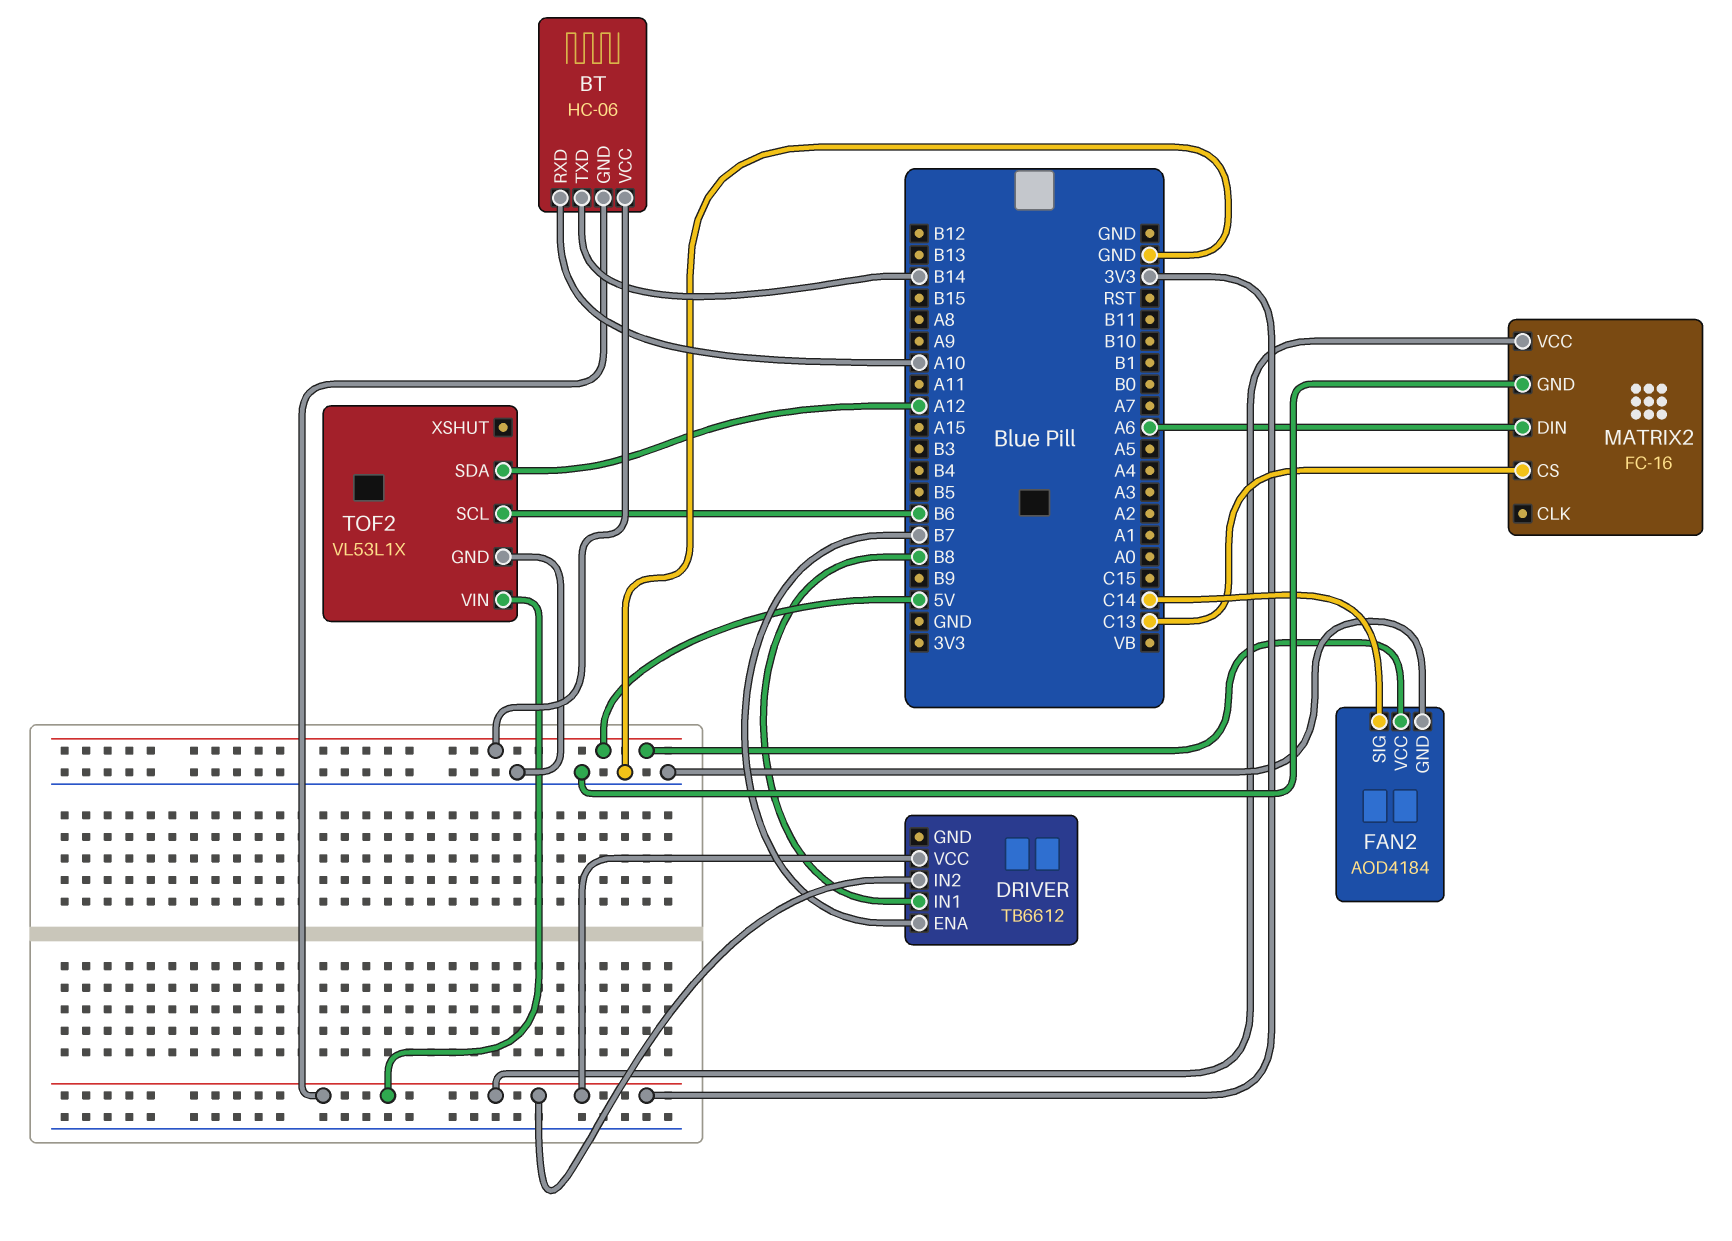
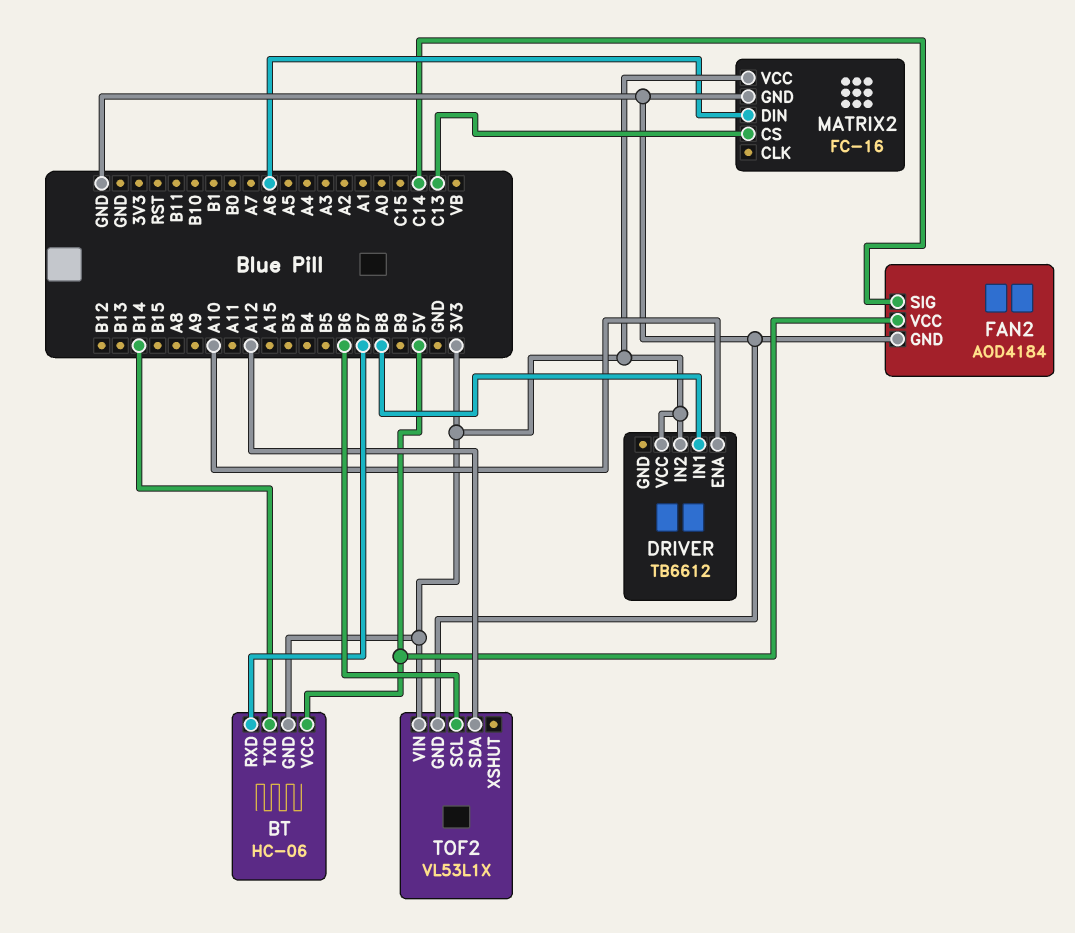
BT pin RXD: A10 -> B7
DRIVER pin ENA: B7 -> A10

